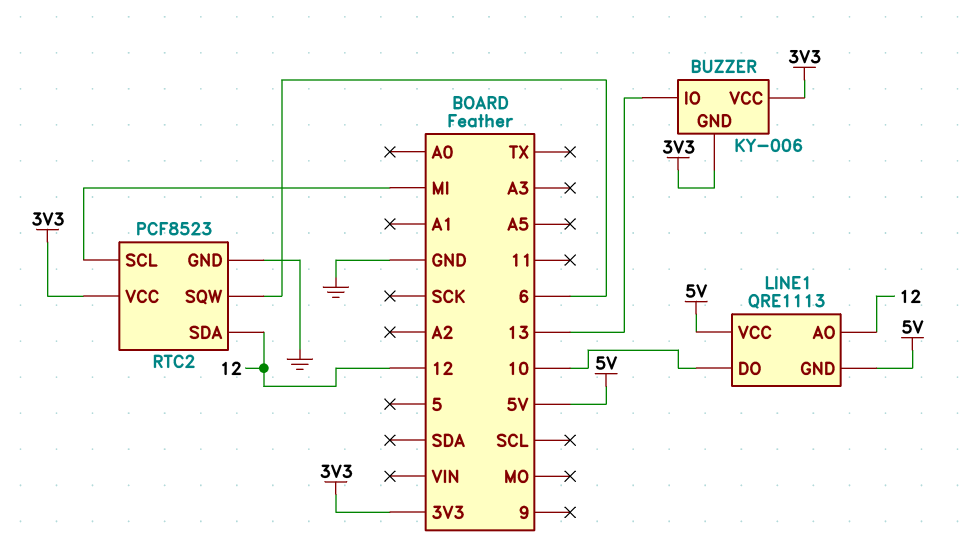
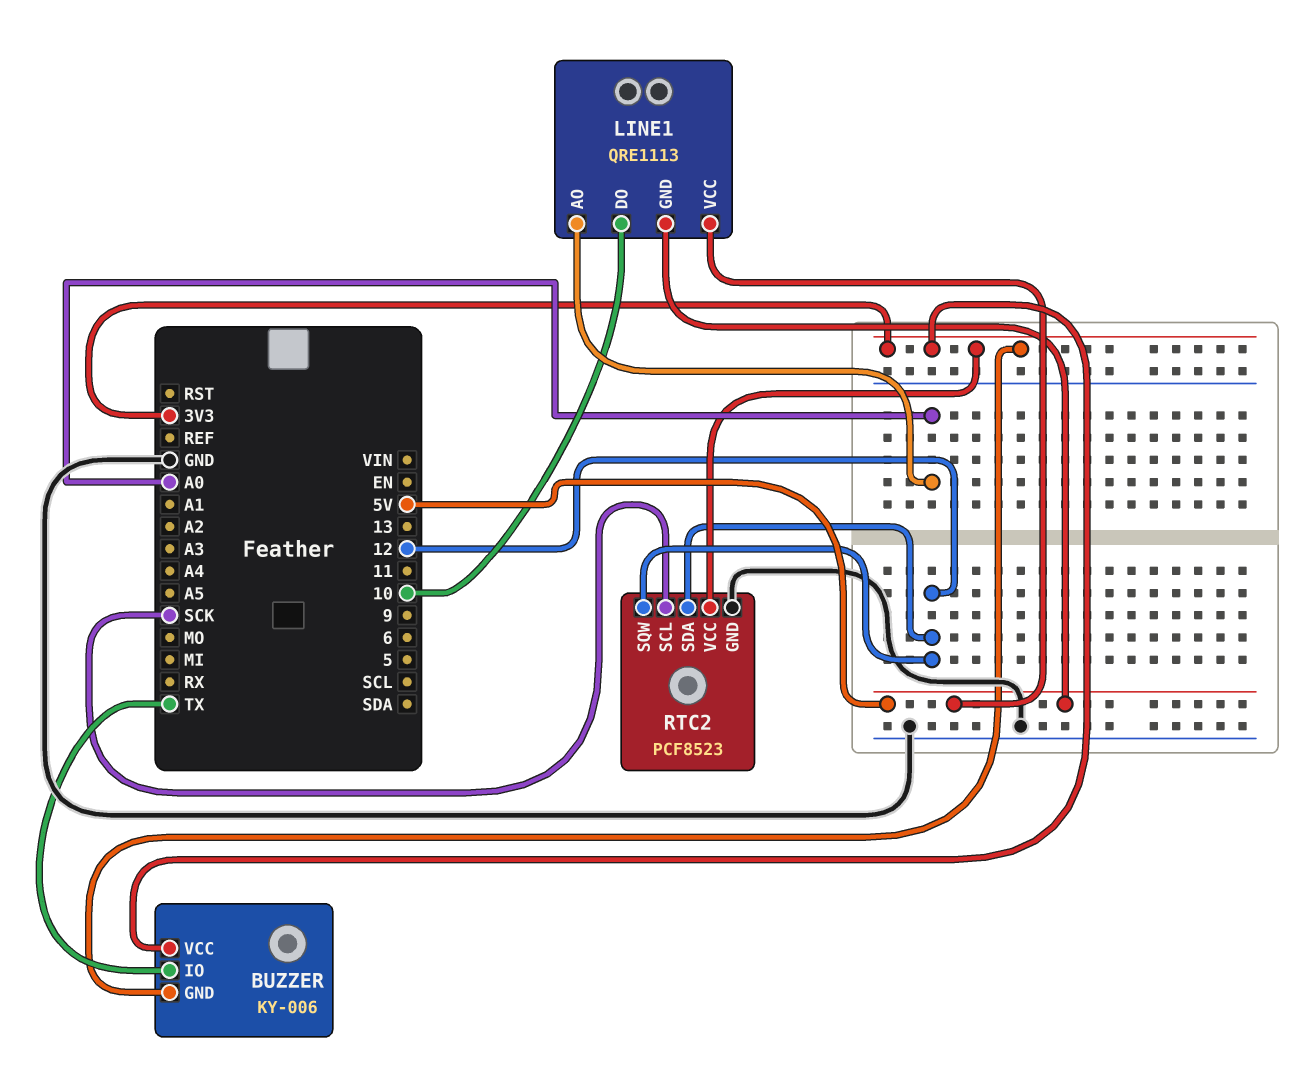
BUZZER pin IO: 13 -> TX
LINE1 pin AO: 12 -> A0
RTC2 pin SCL: MI -> SCK
RTC2 pin SQW: 6 -> 12

